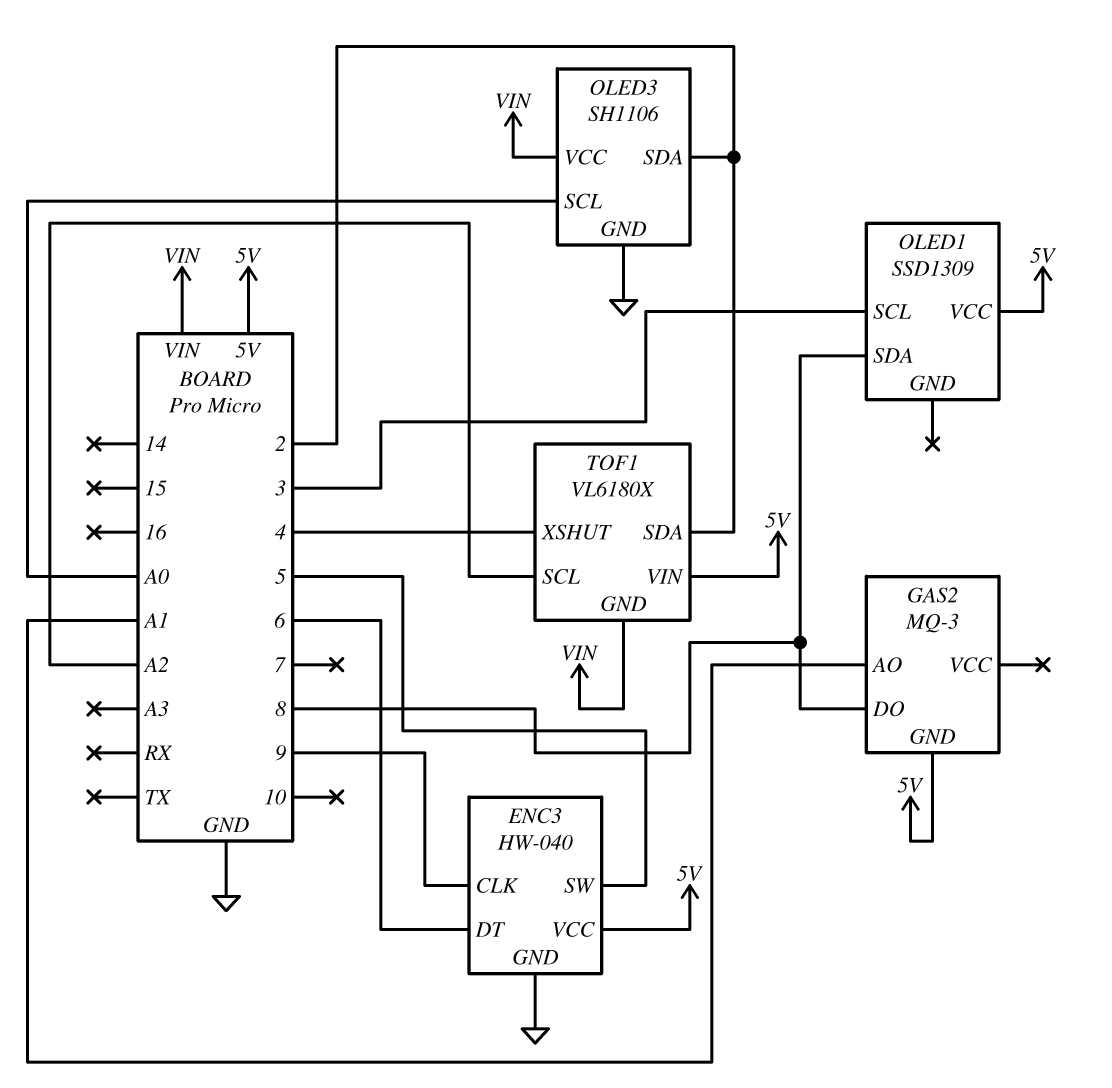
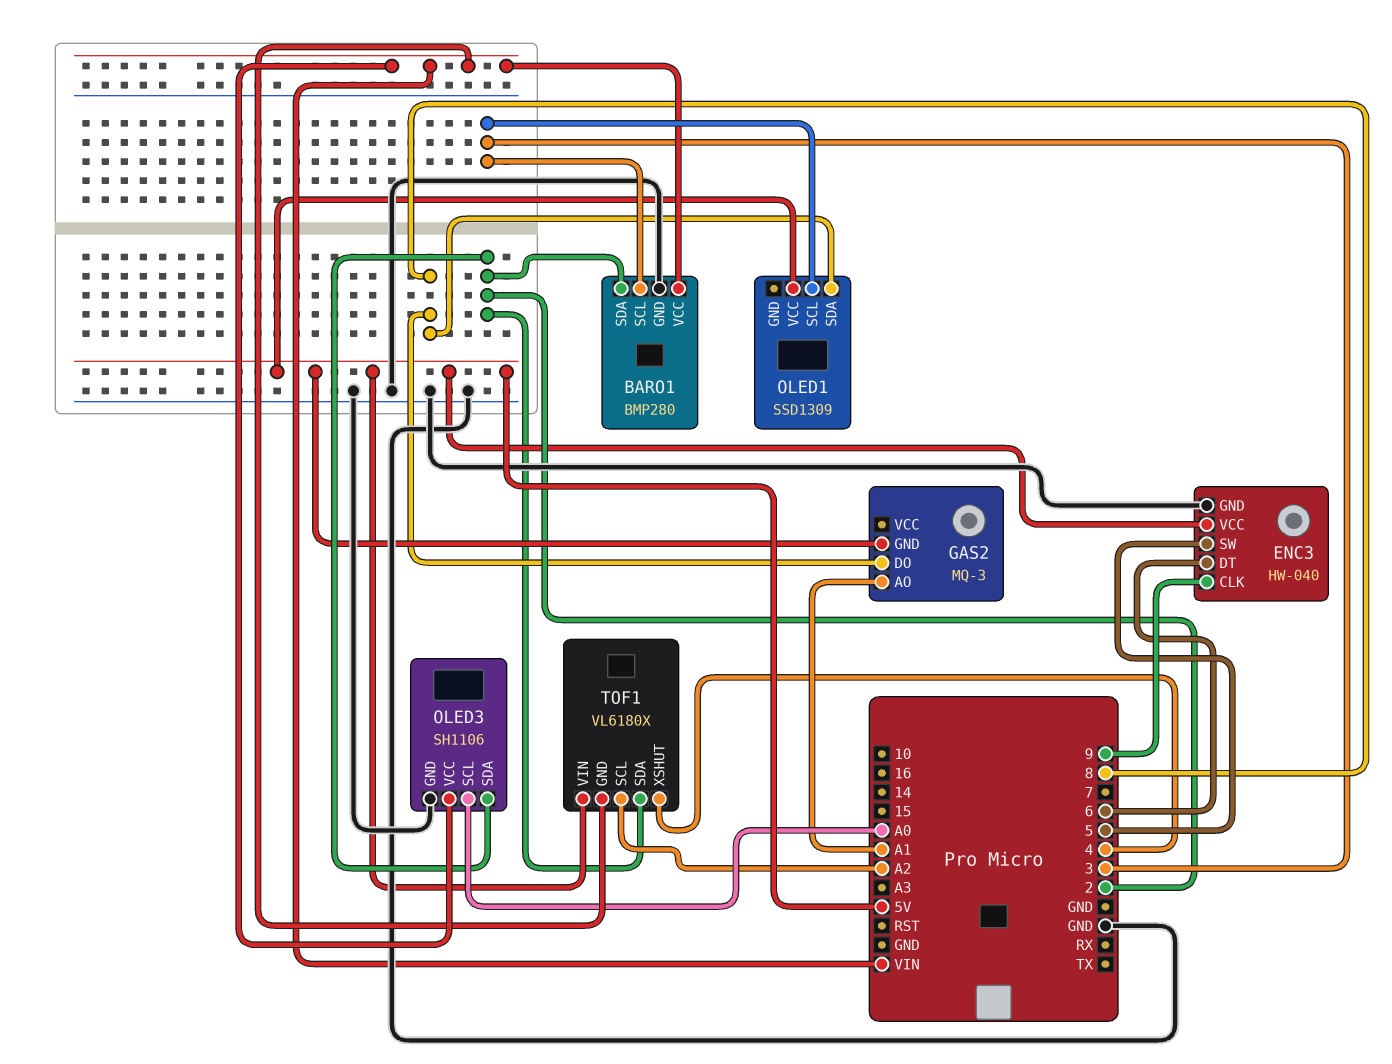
BARO1: none -> BMP280
BARO1 pin GND: none -> GND
BARO1 pin SCL: none -> 3
BARO1 pin SDA: none -> 2
BARO1 pin VCC: none -> VIN

